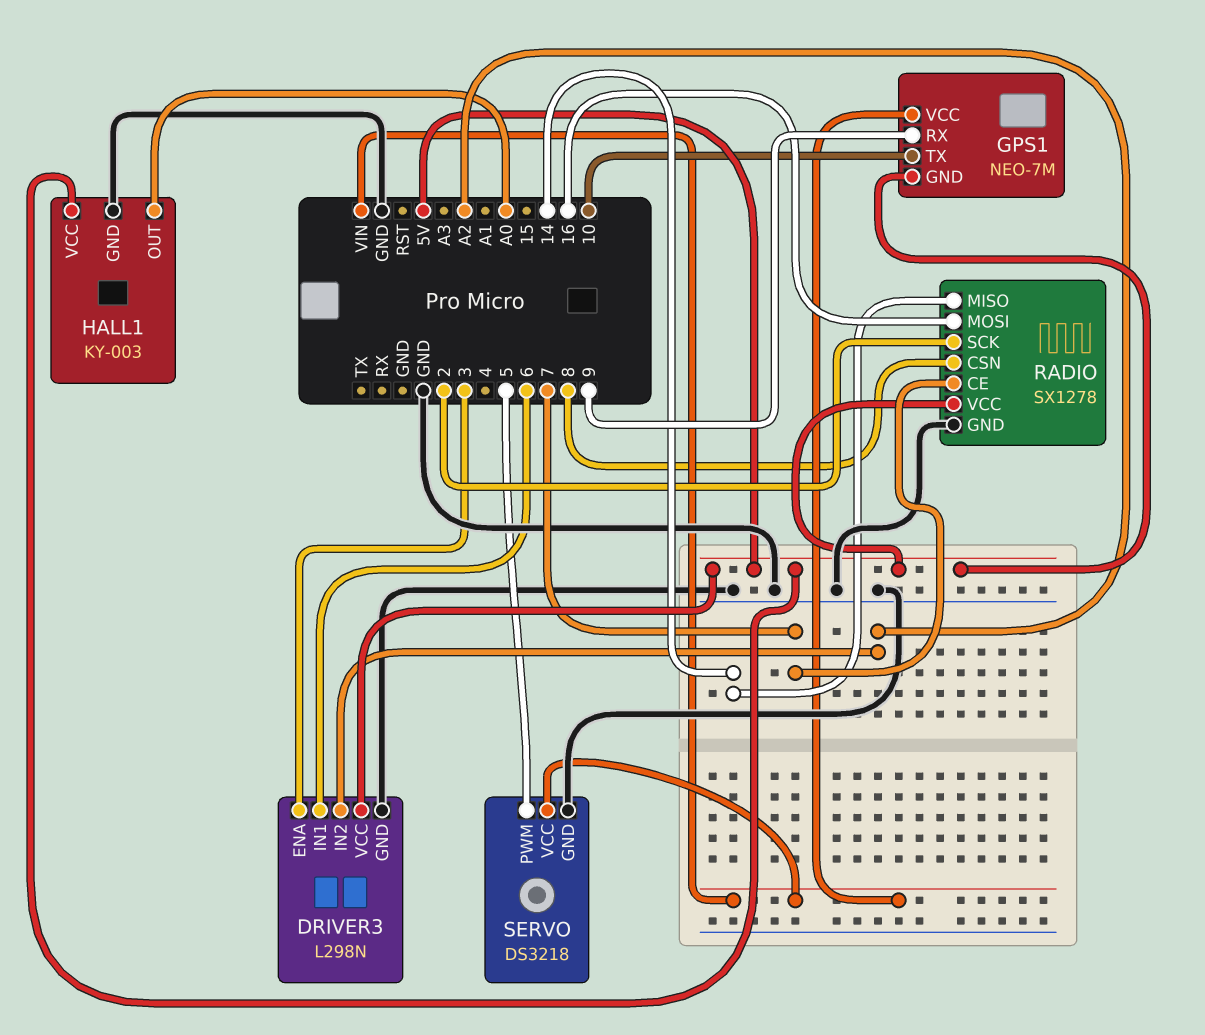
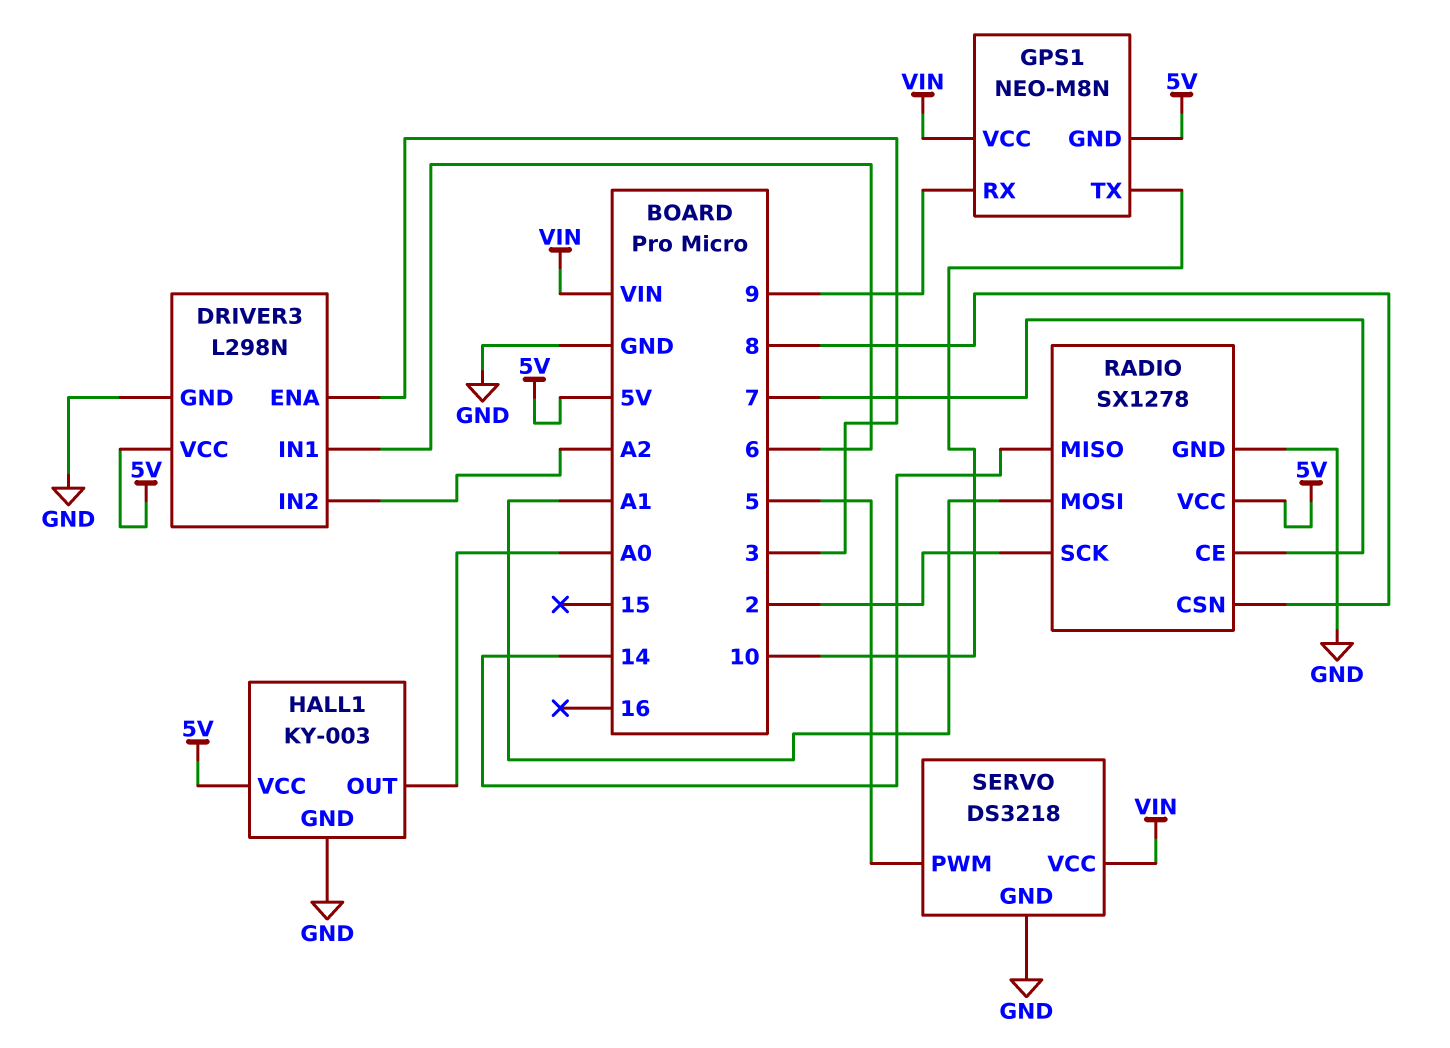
GPS1: NEO-7M -> NEO-M8N
RADIO pin MOSI: 16 -> A1

